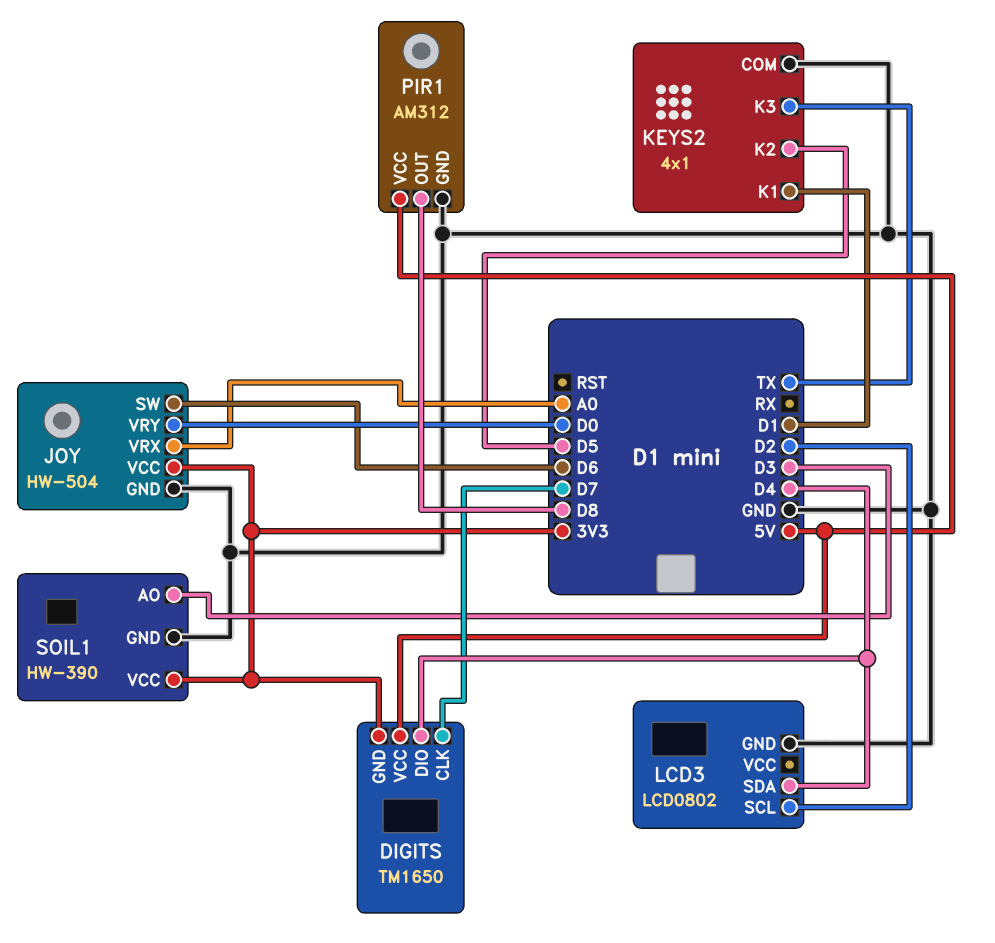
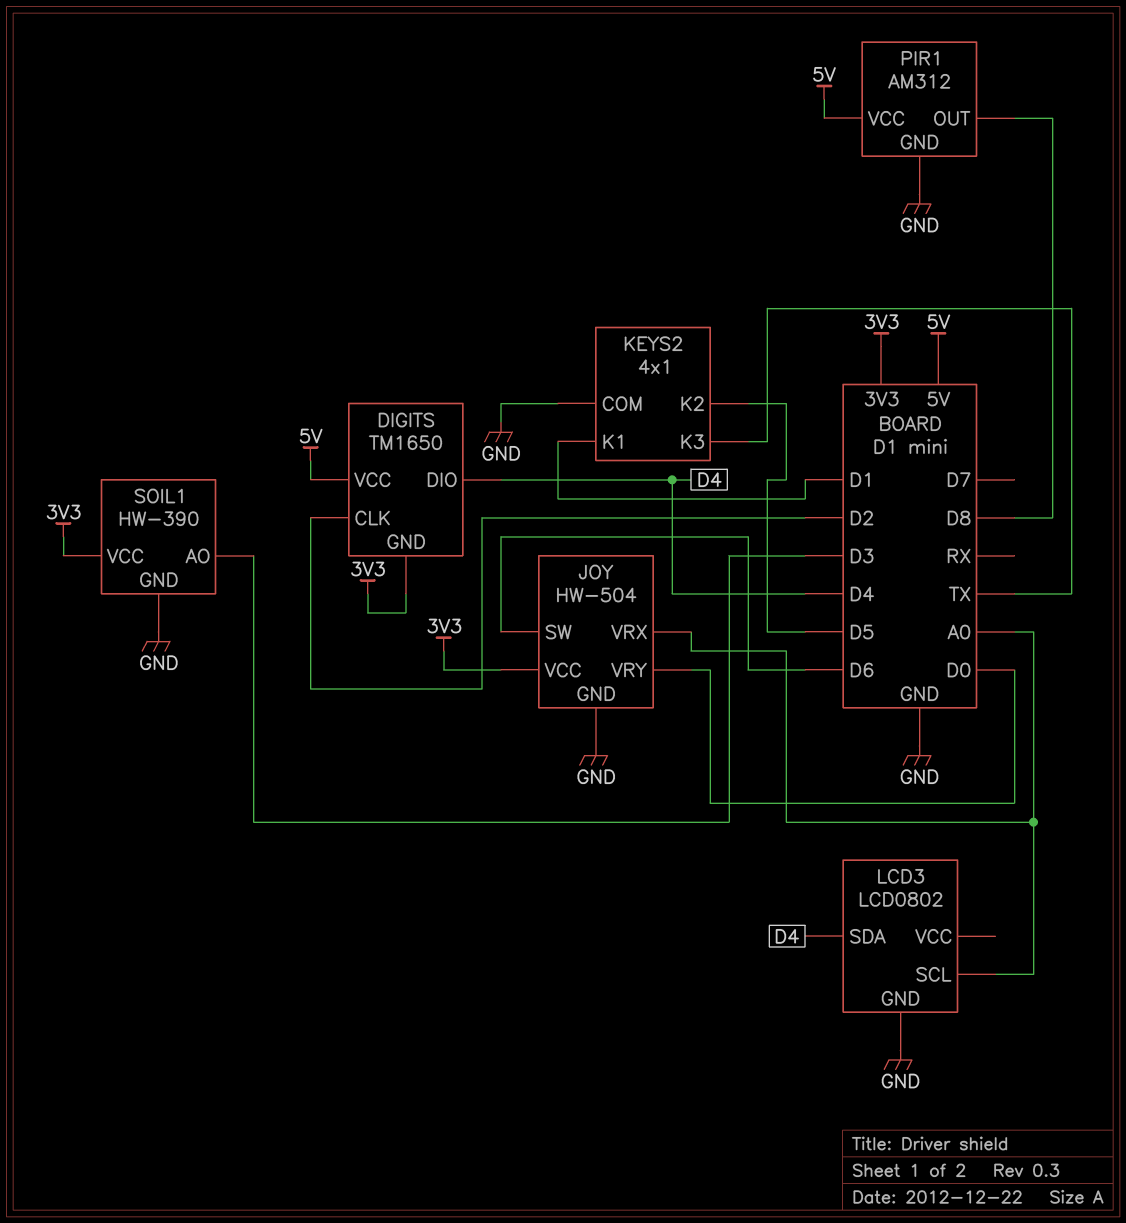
DIGITS pin CLK: D7 -> D2
LCD3 pin SCL: D2 -> A0

